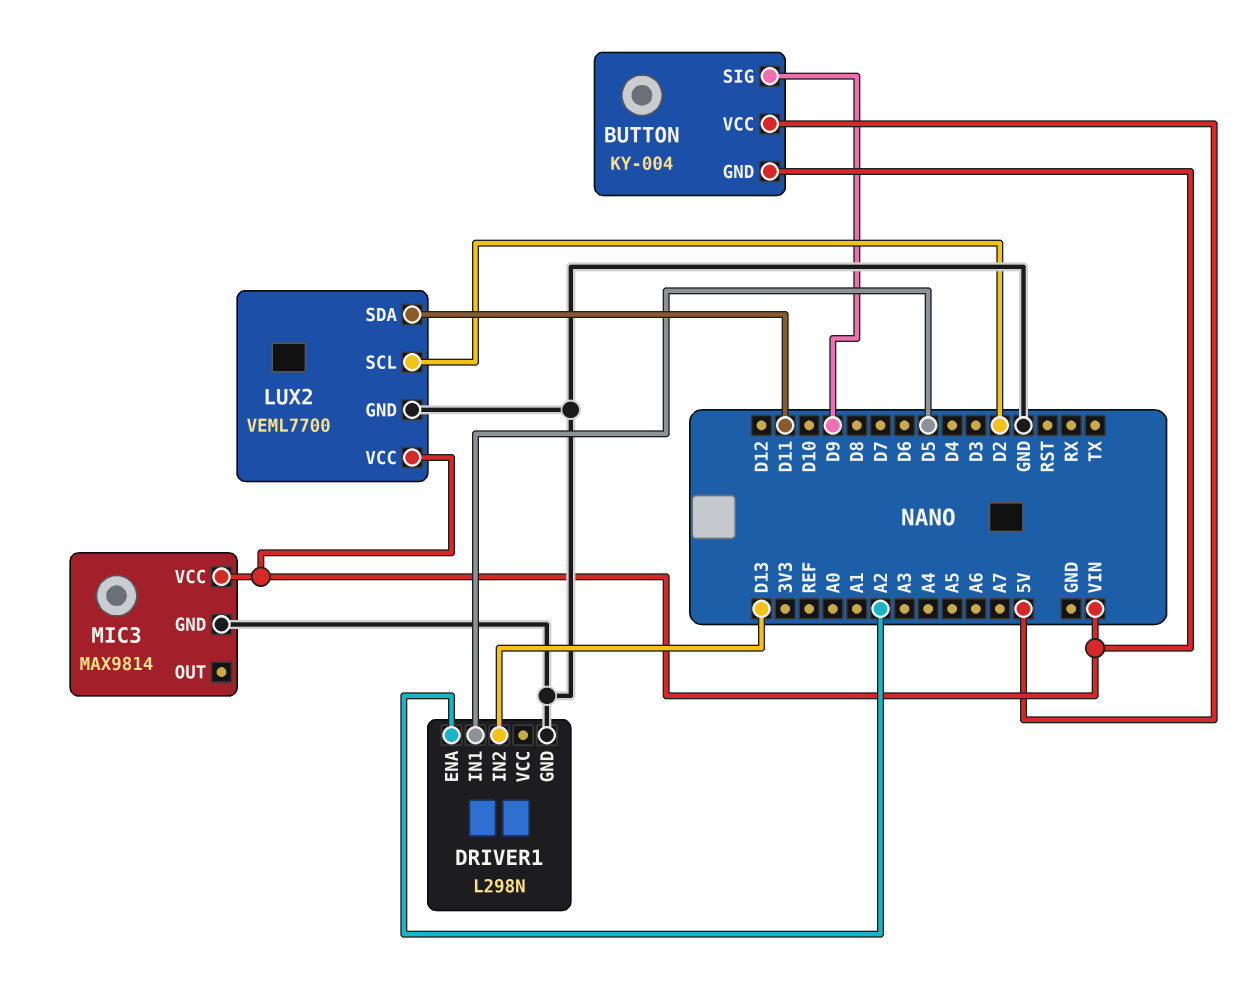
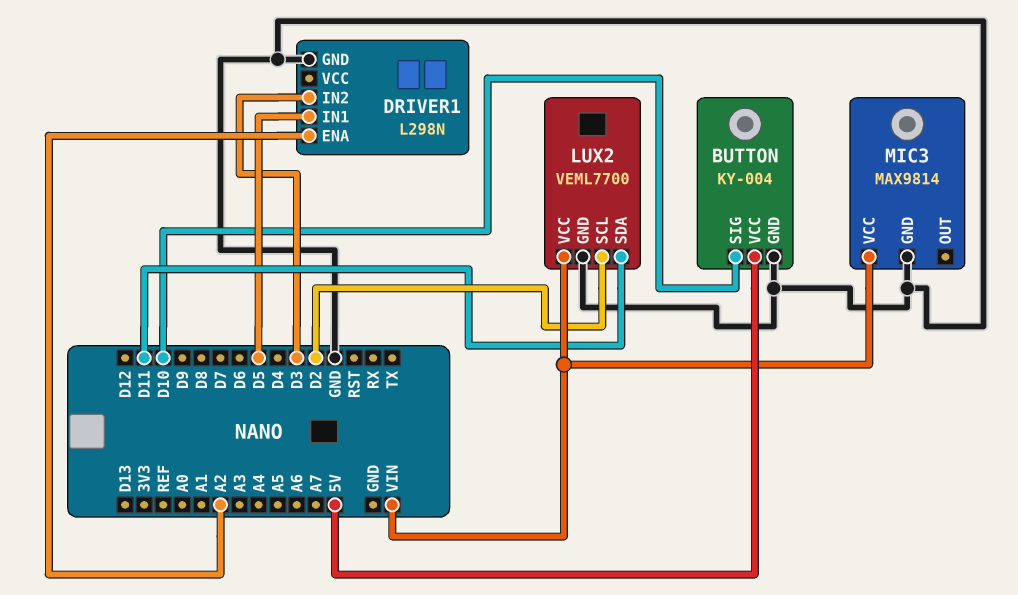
BUTTON pin GND: VIN -> GND
BUTTON pin SIG: D9 -> D10
DRIVER1 pin IN2: D13 -> D3

